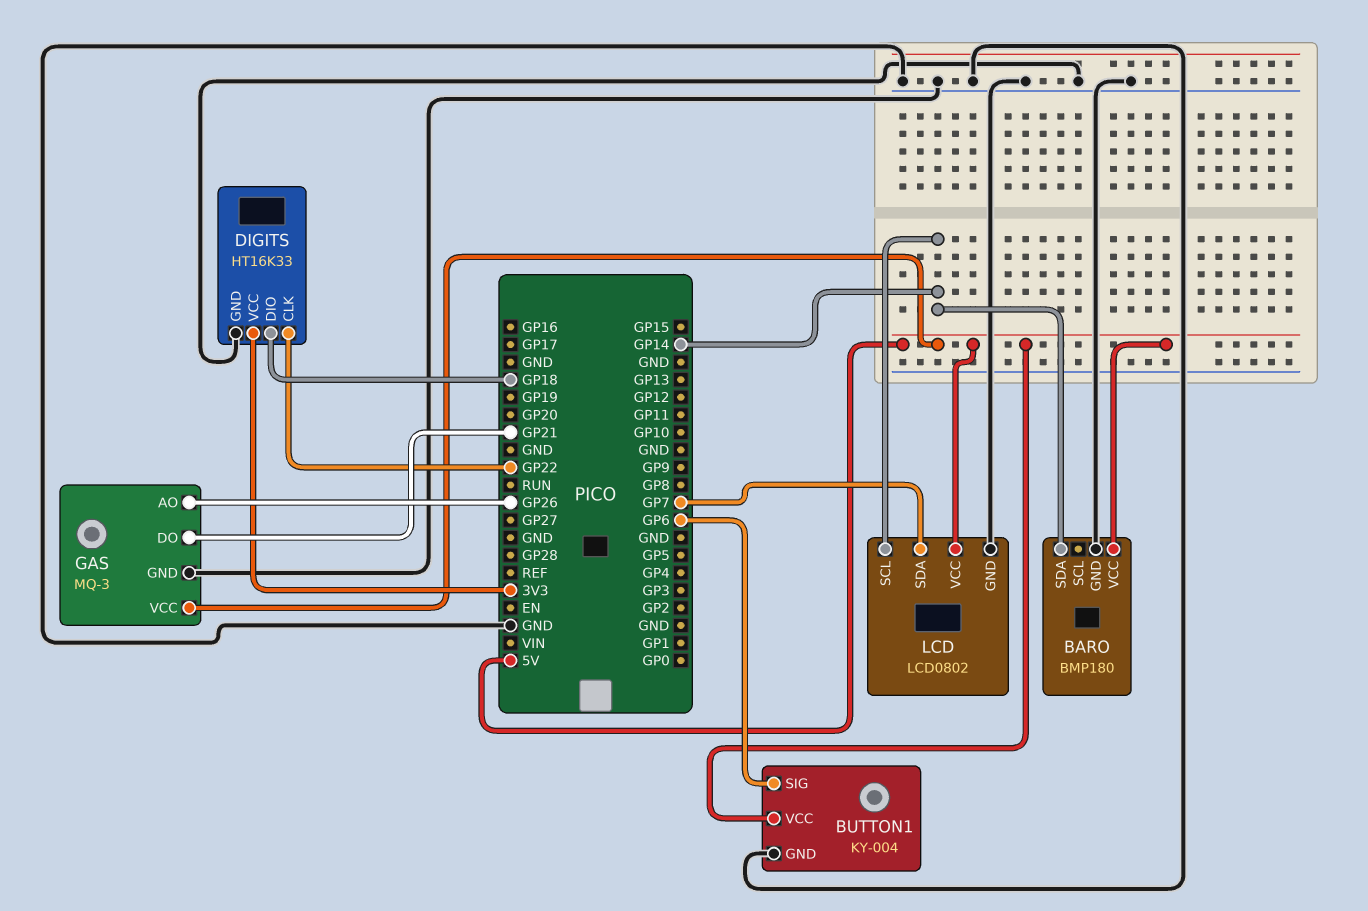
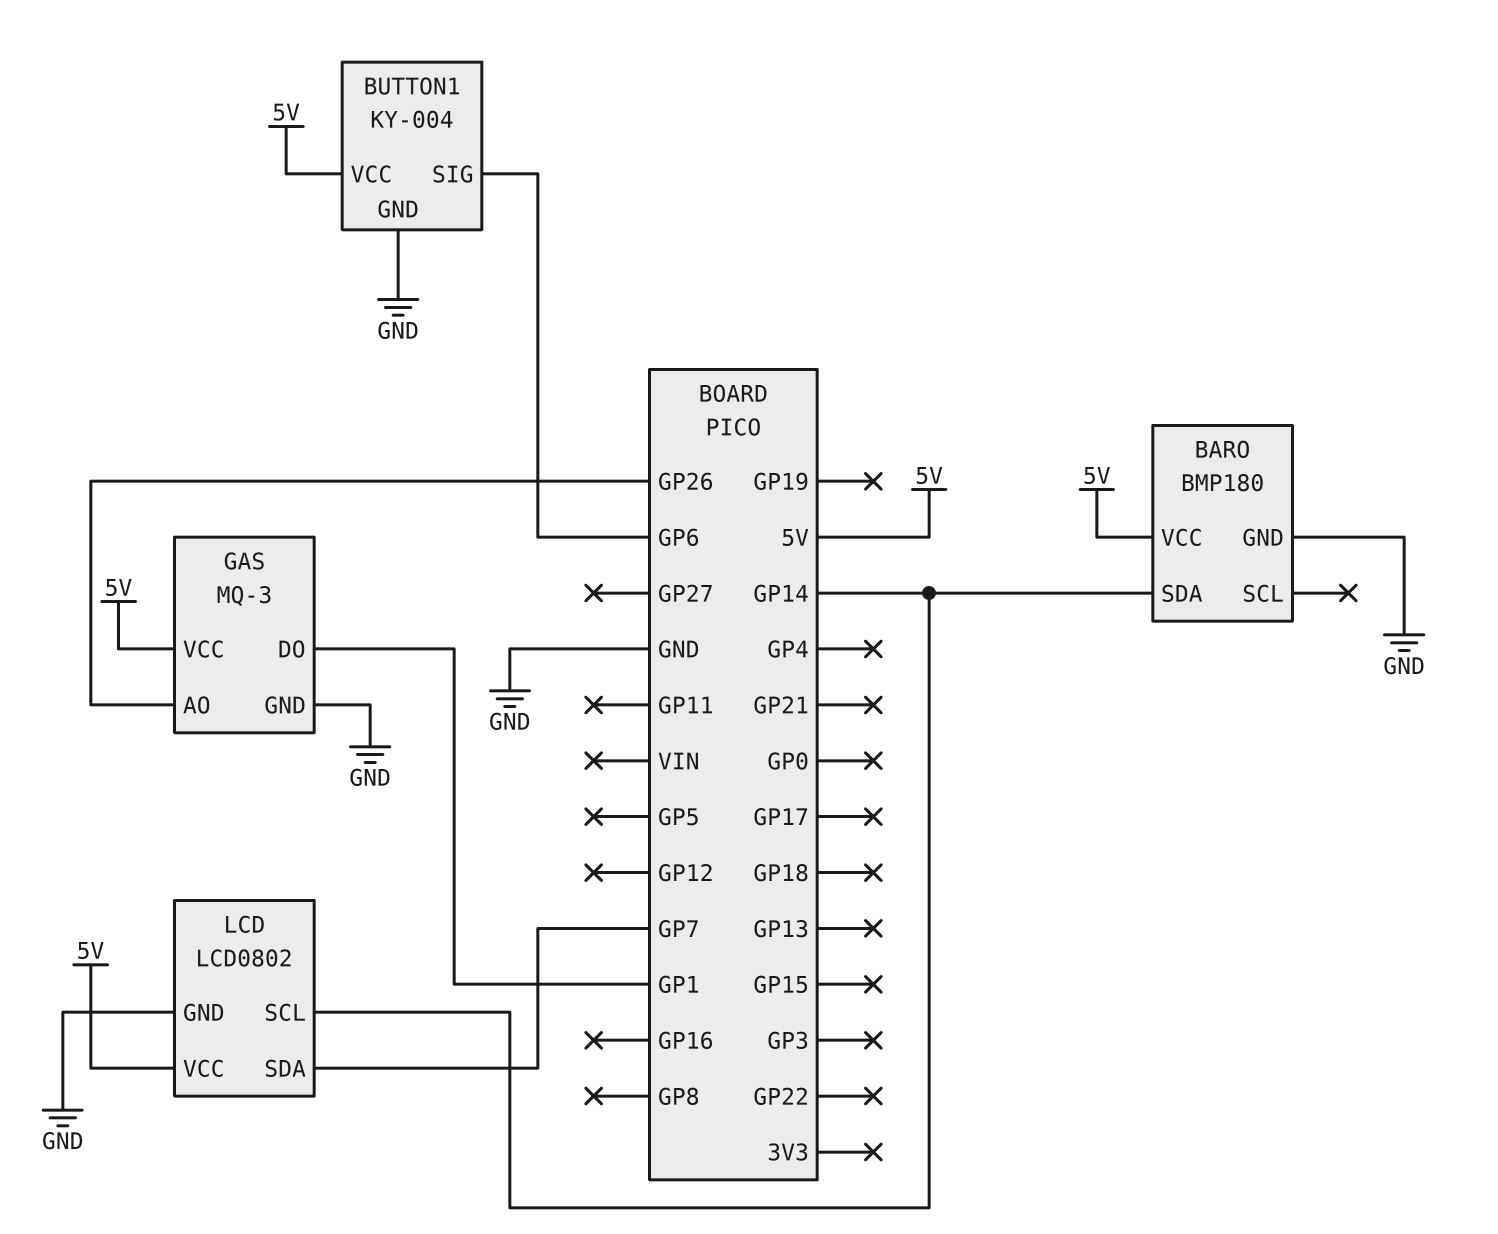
DIGITS: HT16K33 -> none
DIGITS pin CLK: GP22 -> none
DIGITS pin DIO: GP18 -> none
DIGITS pin GND: GND -> none
DIGITS pin VCC: 3V3 -> none
GAS pin DO: GP21 -> GP1

